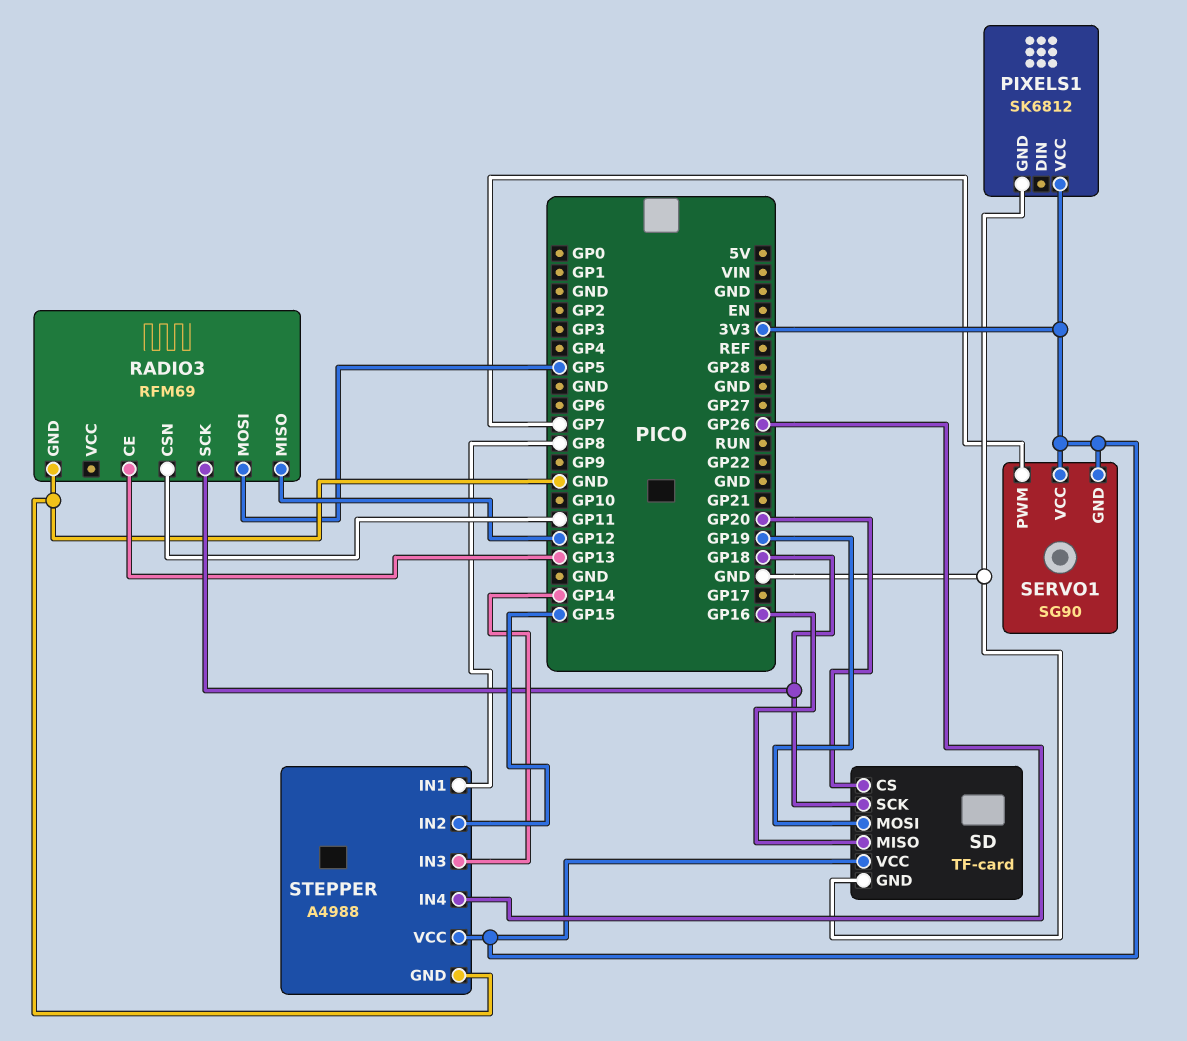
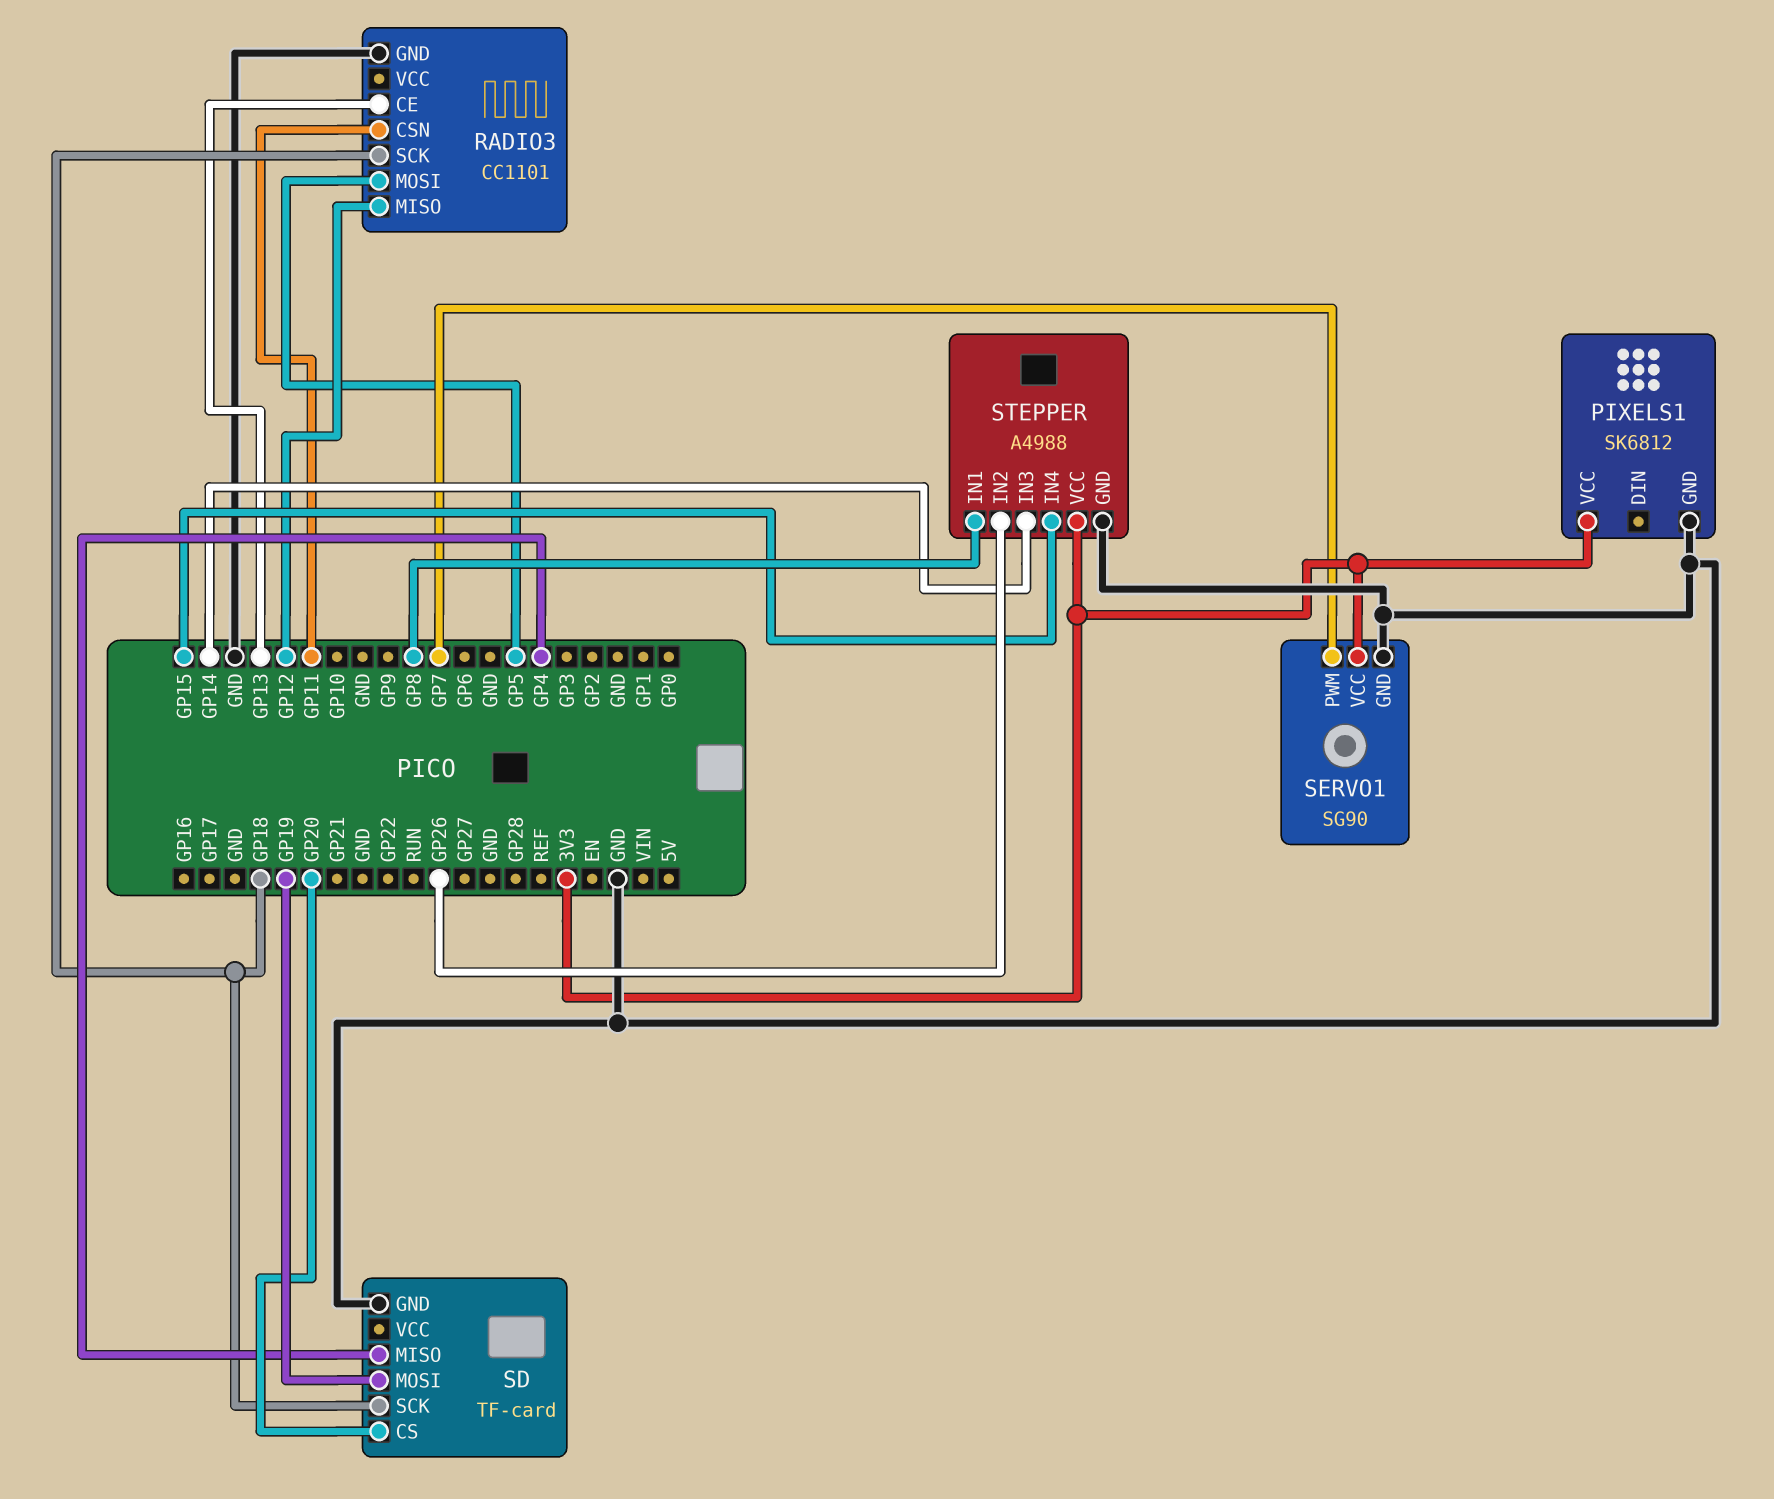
RADIO3: RFM69 -> CC1101
SD pin MISO: GP16 -> GP4
SD pin VCC: 3V3 -> none
SERVO1 pin GND: 3V3 -> GND
STEPPER pin IN2: GP15 -> GP26
STEPPER pin IN4: GP26 -> GP15

